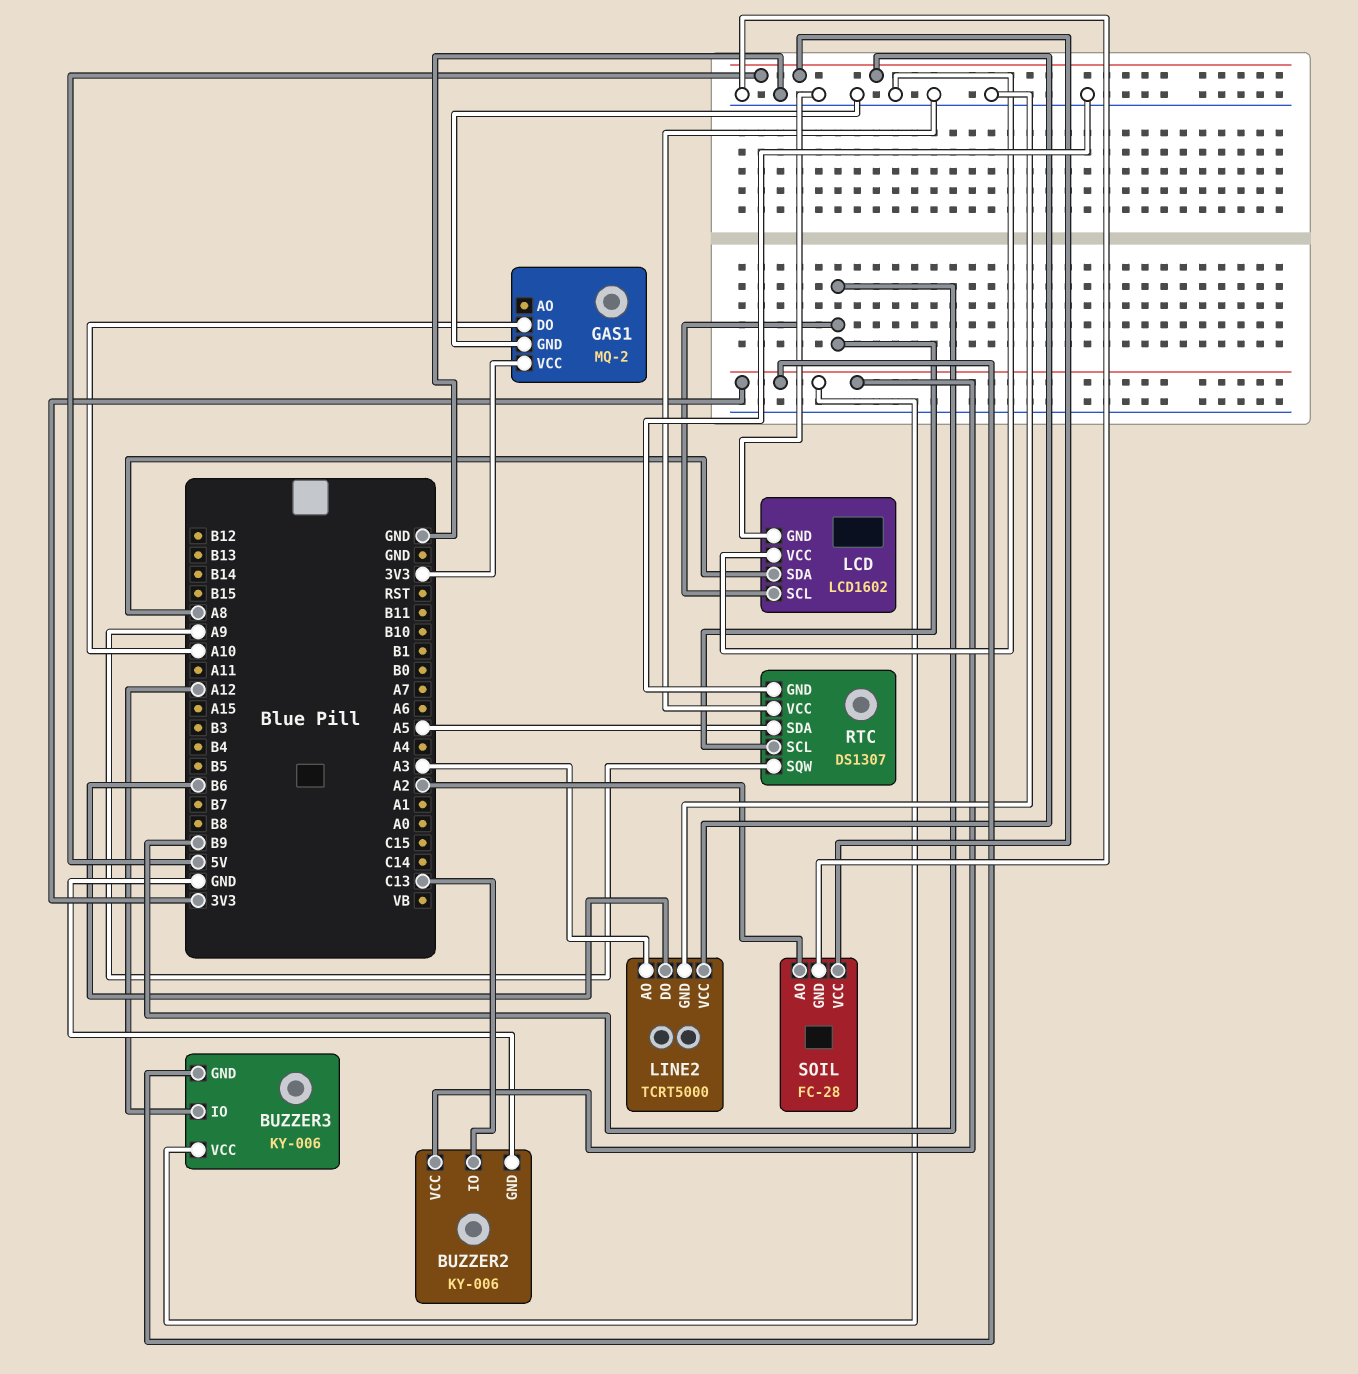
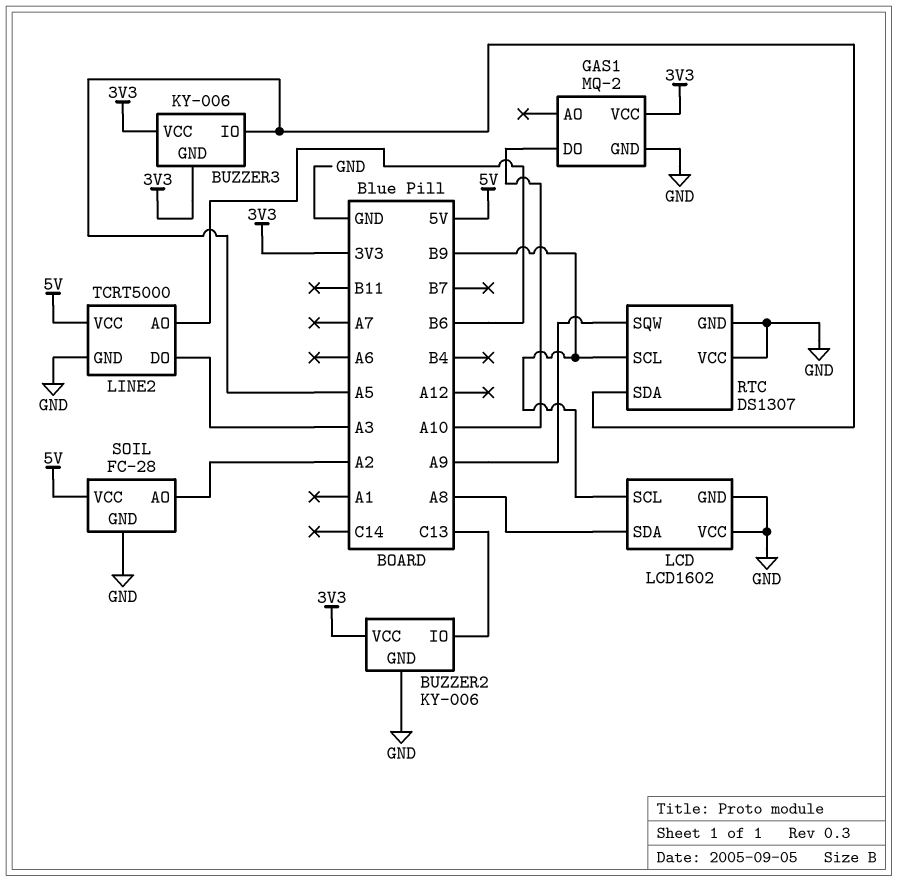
BUZZER3 pin IO: A12 -> A5
LINE2 pin AO: A3 -> B6
LINE2 pin DO: B6 -> A3

